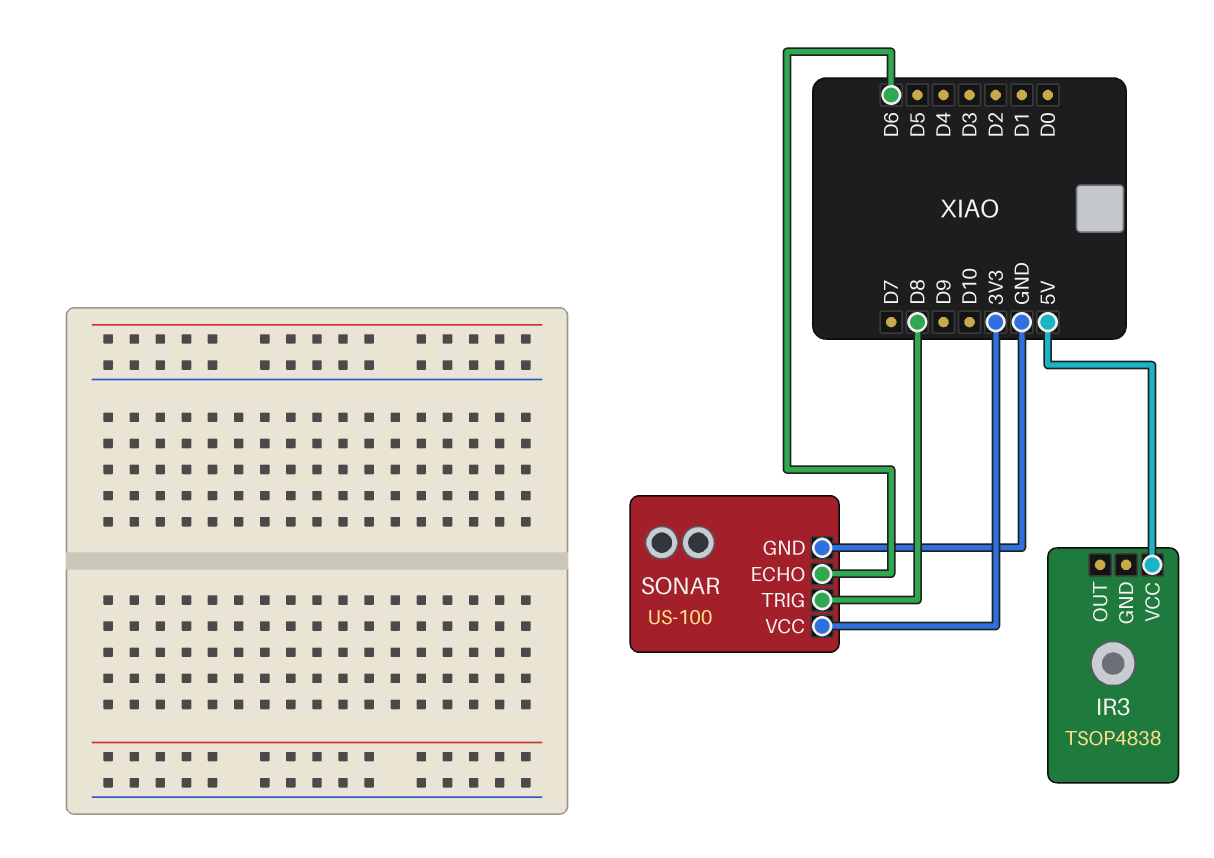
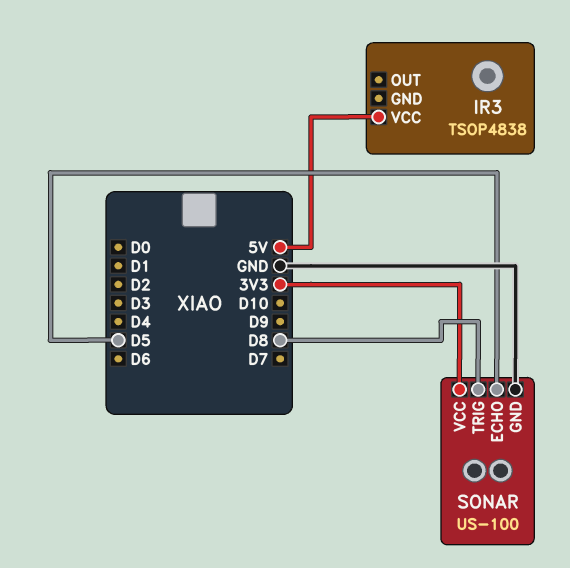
SONAR pin ECHO: D6 -> D5

